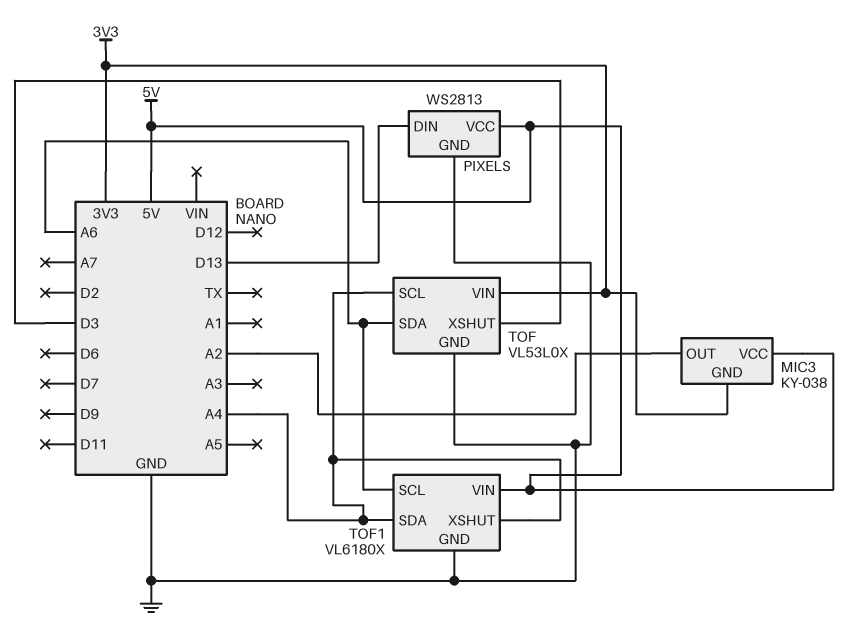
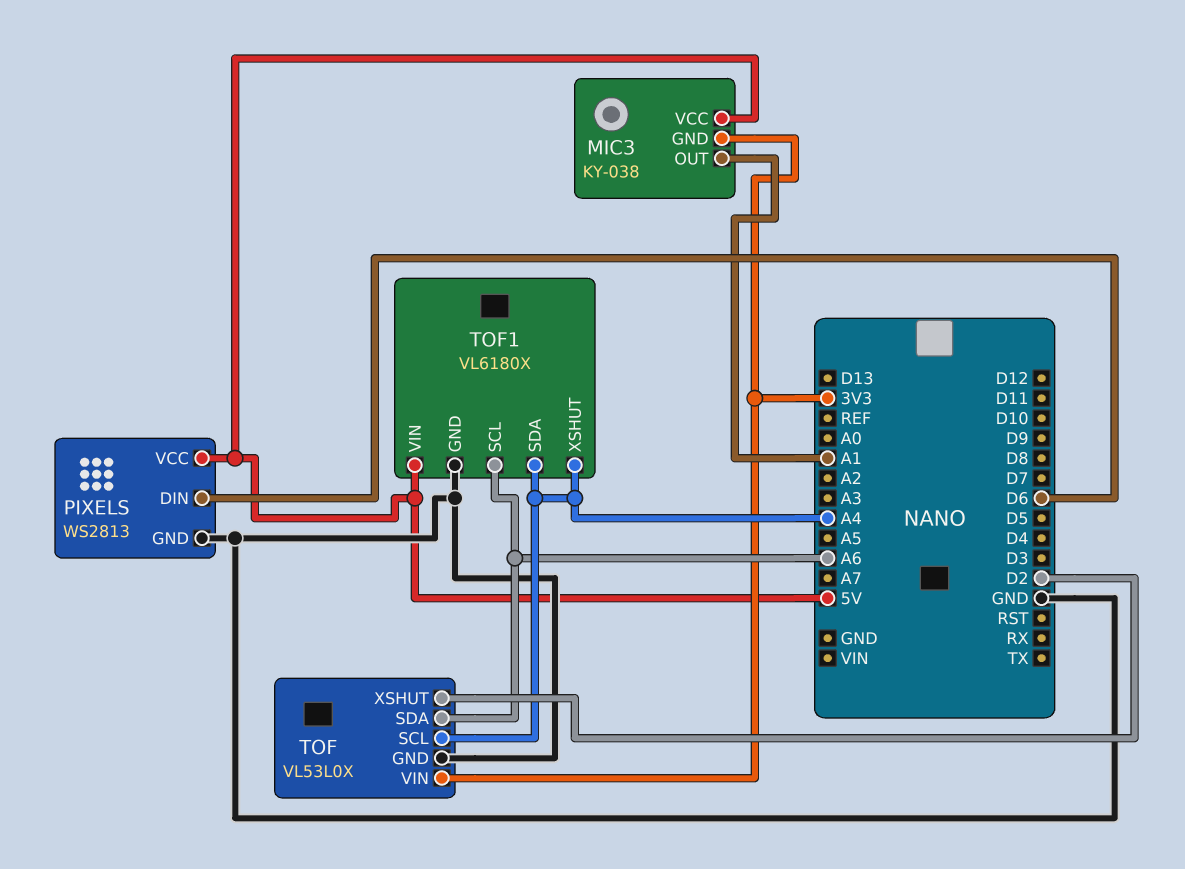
MIC3 pin OUT: A2 -> A1
PIXELS pin DIN: D13 -> D6
TOF pin XSHUT: D3 -> D2

